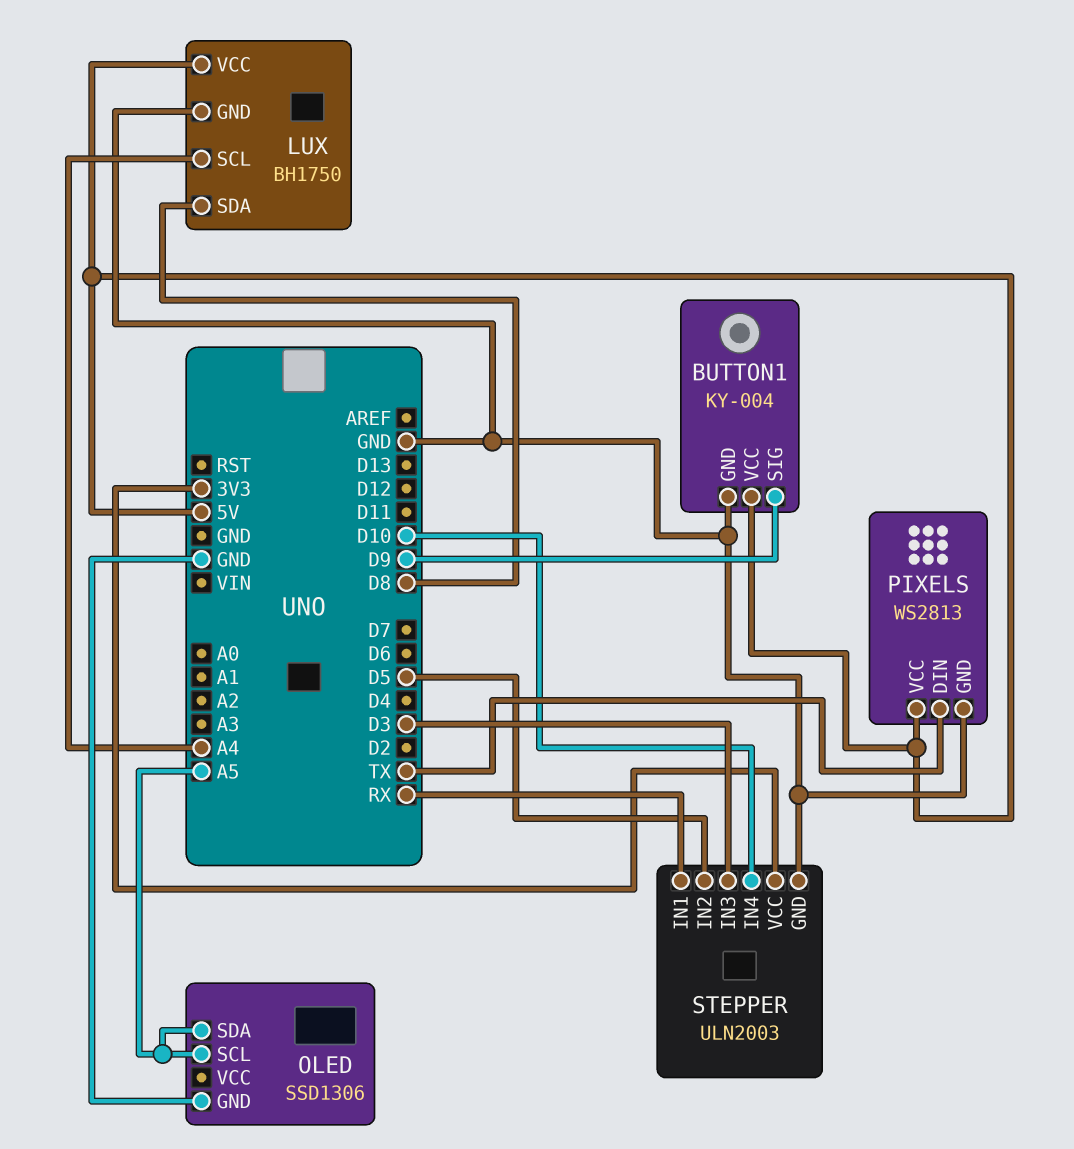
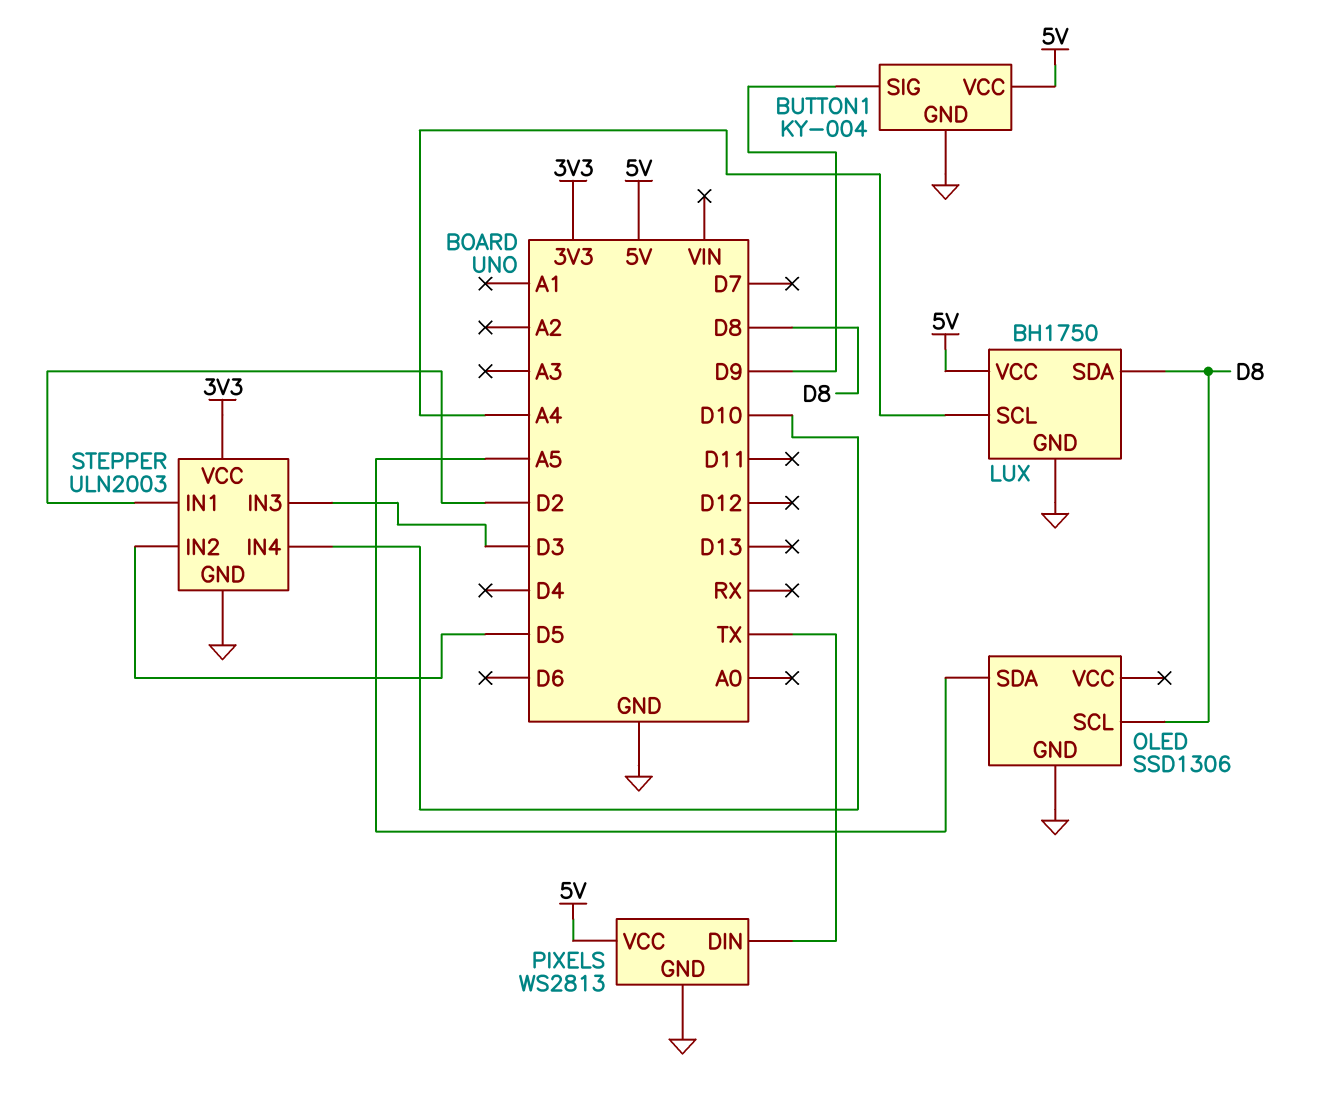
OLED pin SCL: A5 -> D8
STEPPER pin IN1: RX -> D2

